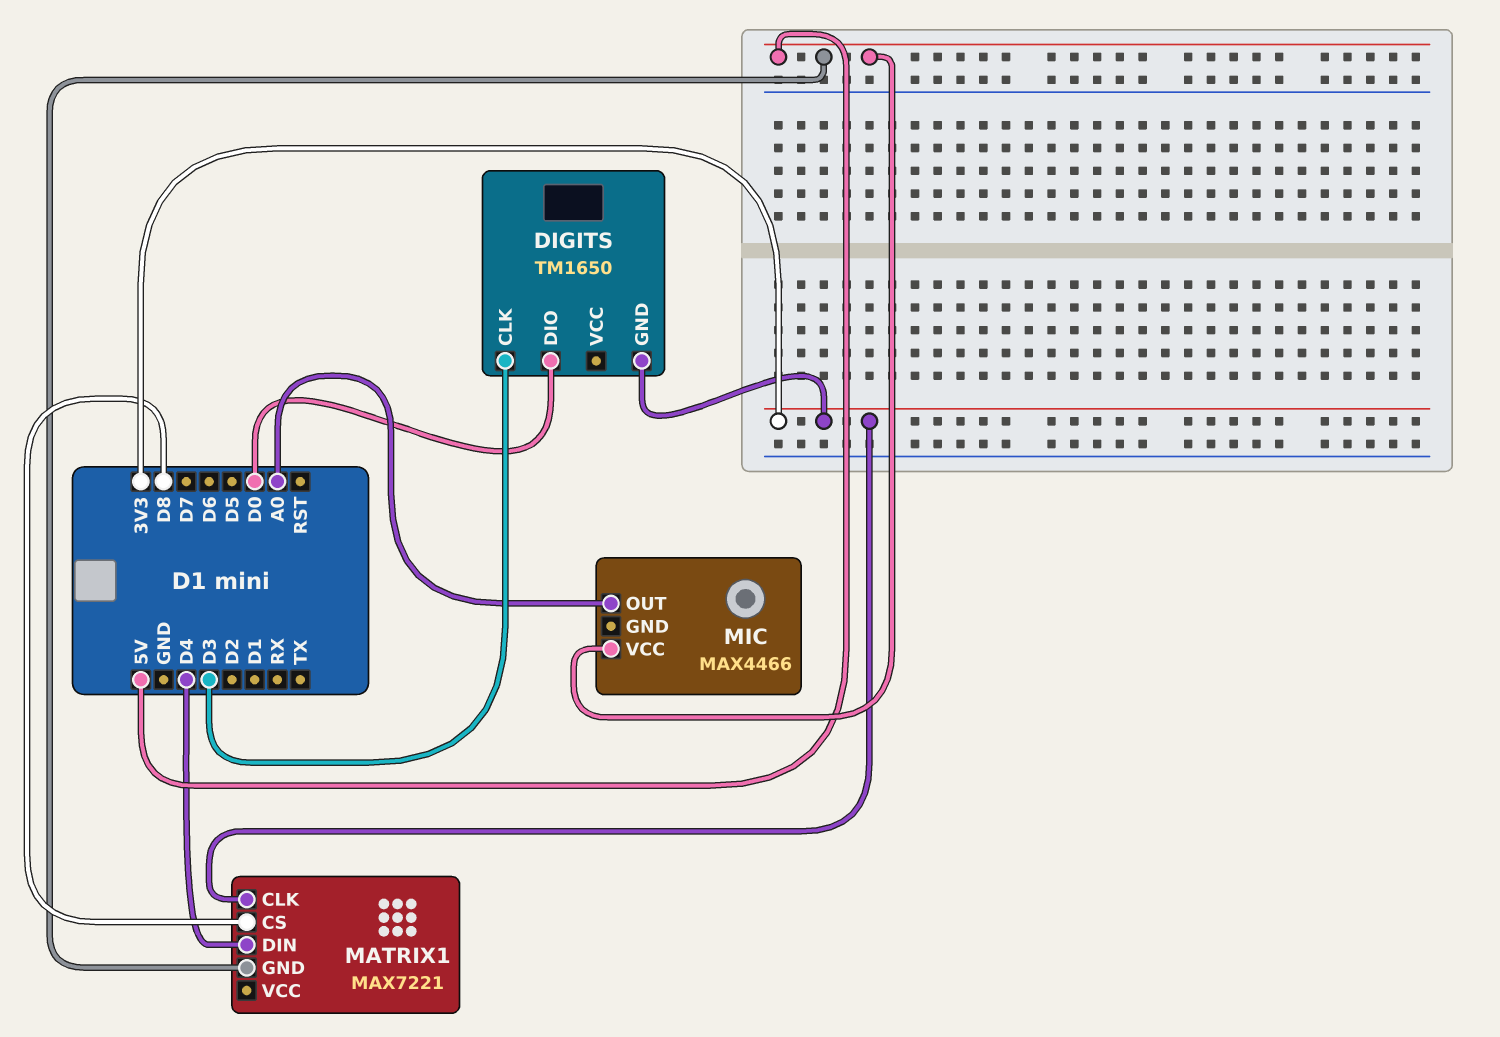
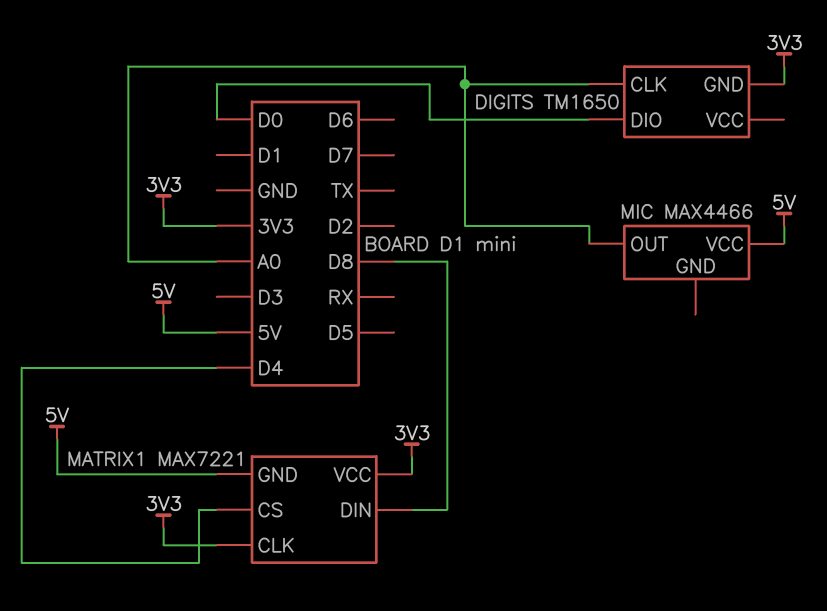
DIGITS pin CLK: D3 -> A0
MATRIX1 pin CS: D8 -> D4
MATRIX1 pin DIN: D4 -> D8
MATRIX1 pin VCC: none -> 3V3

